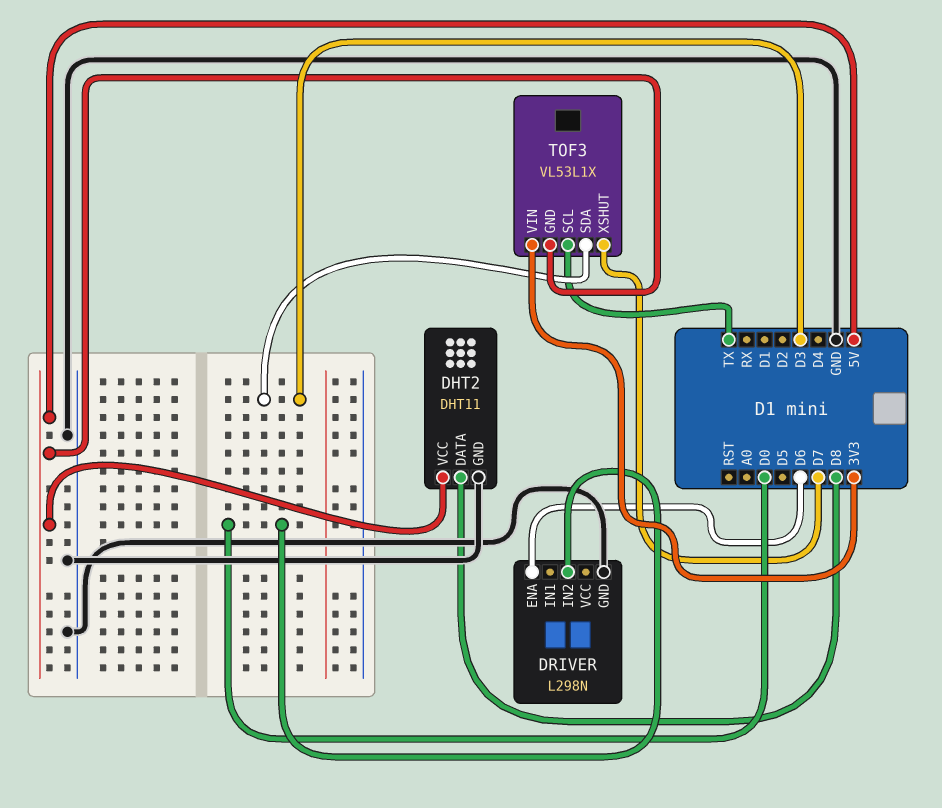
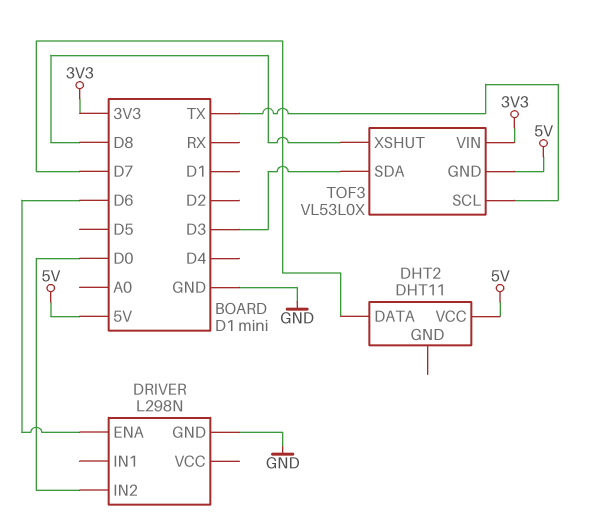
DHT2 pin DATA: D8 -> D7
DHT2 pin GND: GND -> none
TOF3: VL53L1X -> VL53L0X
TOF3 pin XSHUT: D7 -> D8

